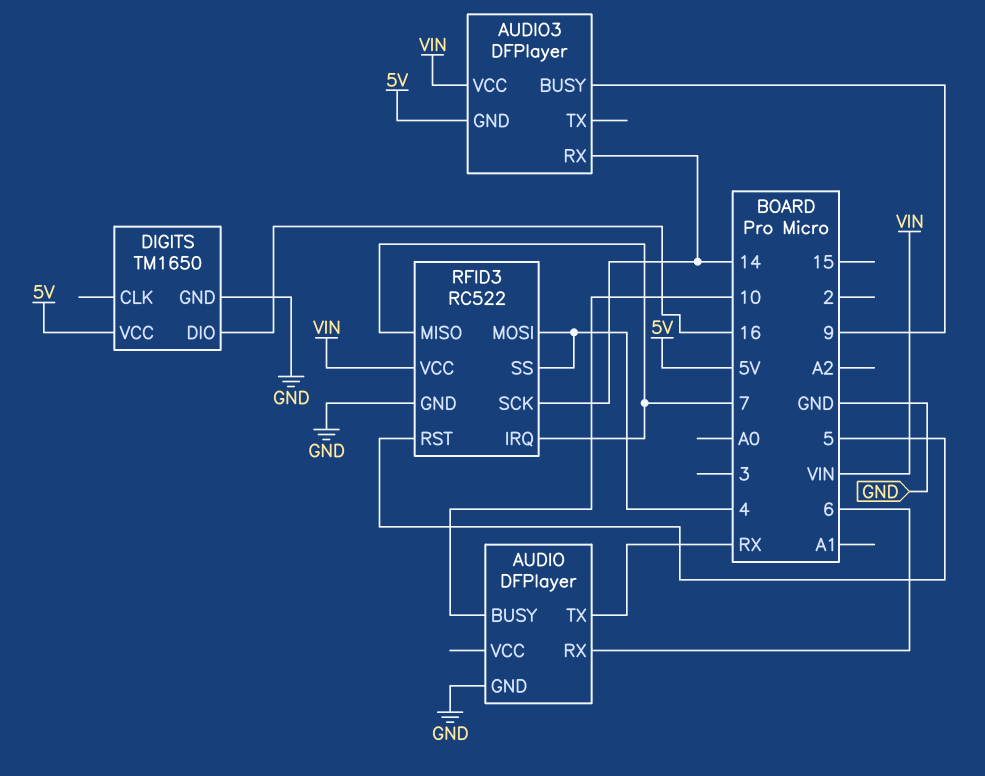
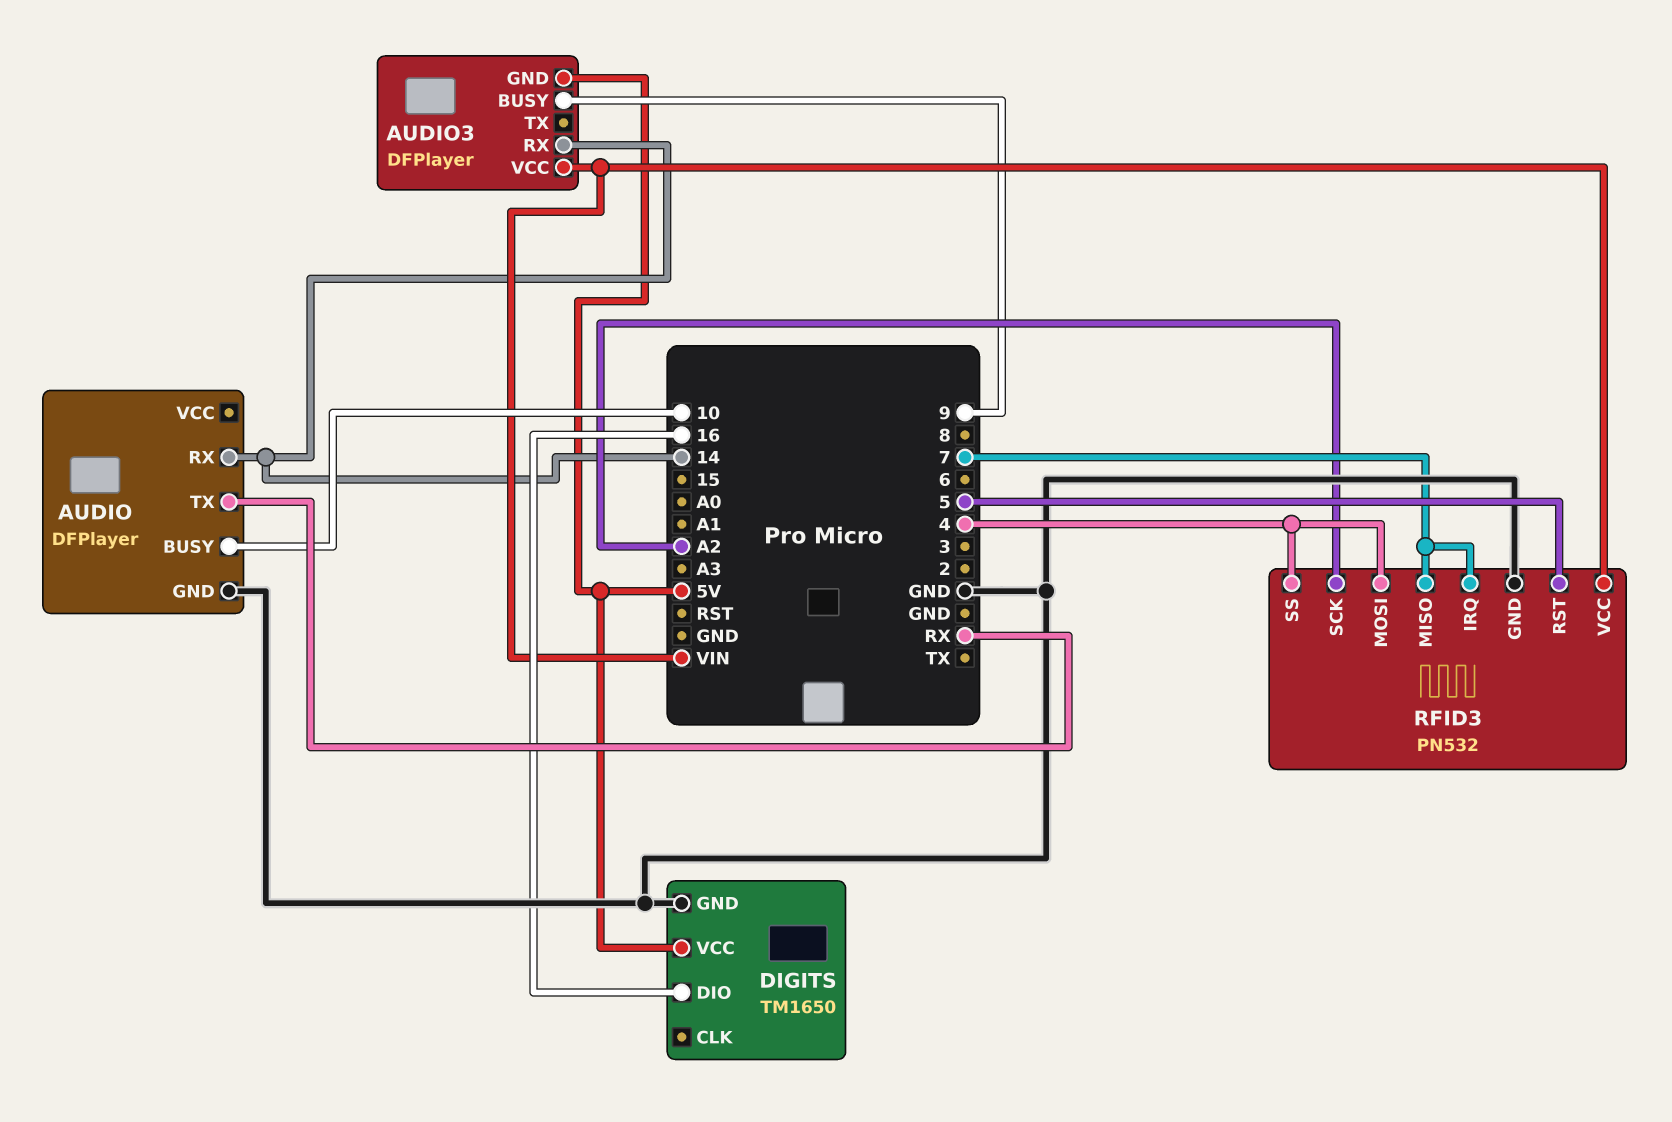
AUDIO pin RX: 6 -> 14
RFID3: RC522 -> PN532
RFID3 pin SCK: 14 -> A2

